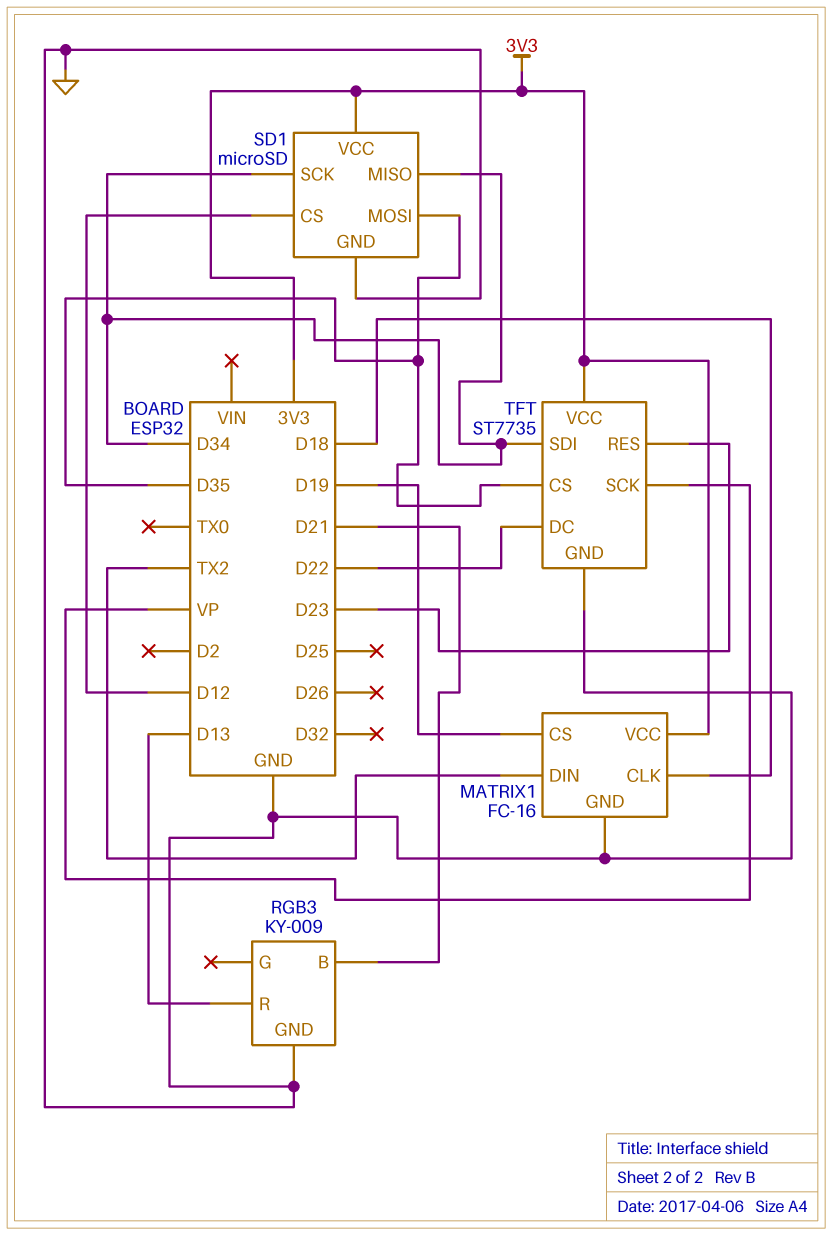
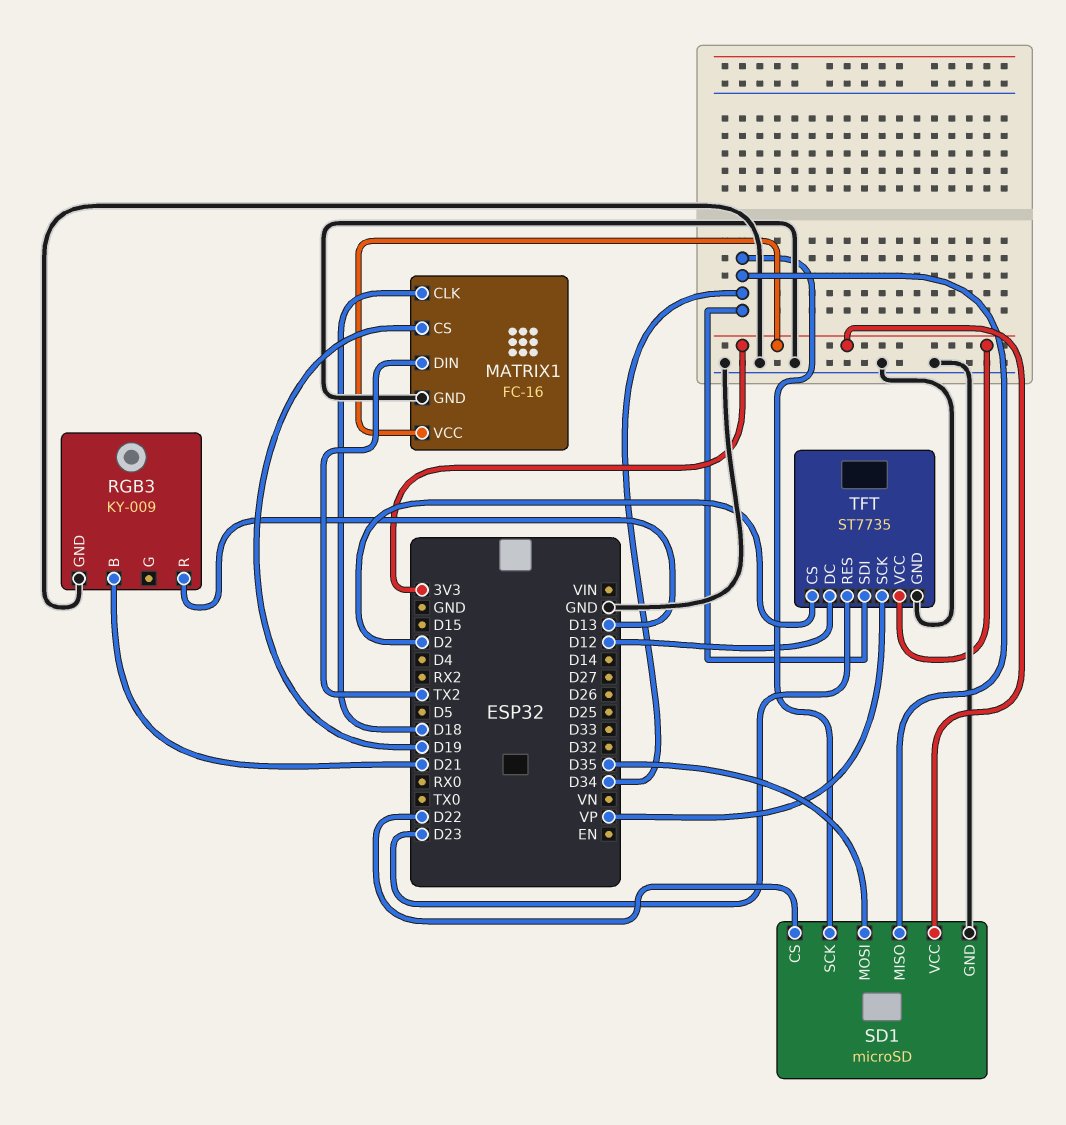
SD1 pin CS: D12 -> D22
TFT pin CS: D35 -> D2
TFT pin DC: D22 -> D12

